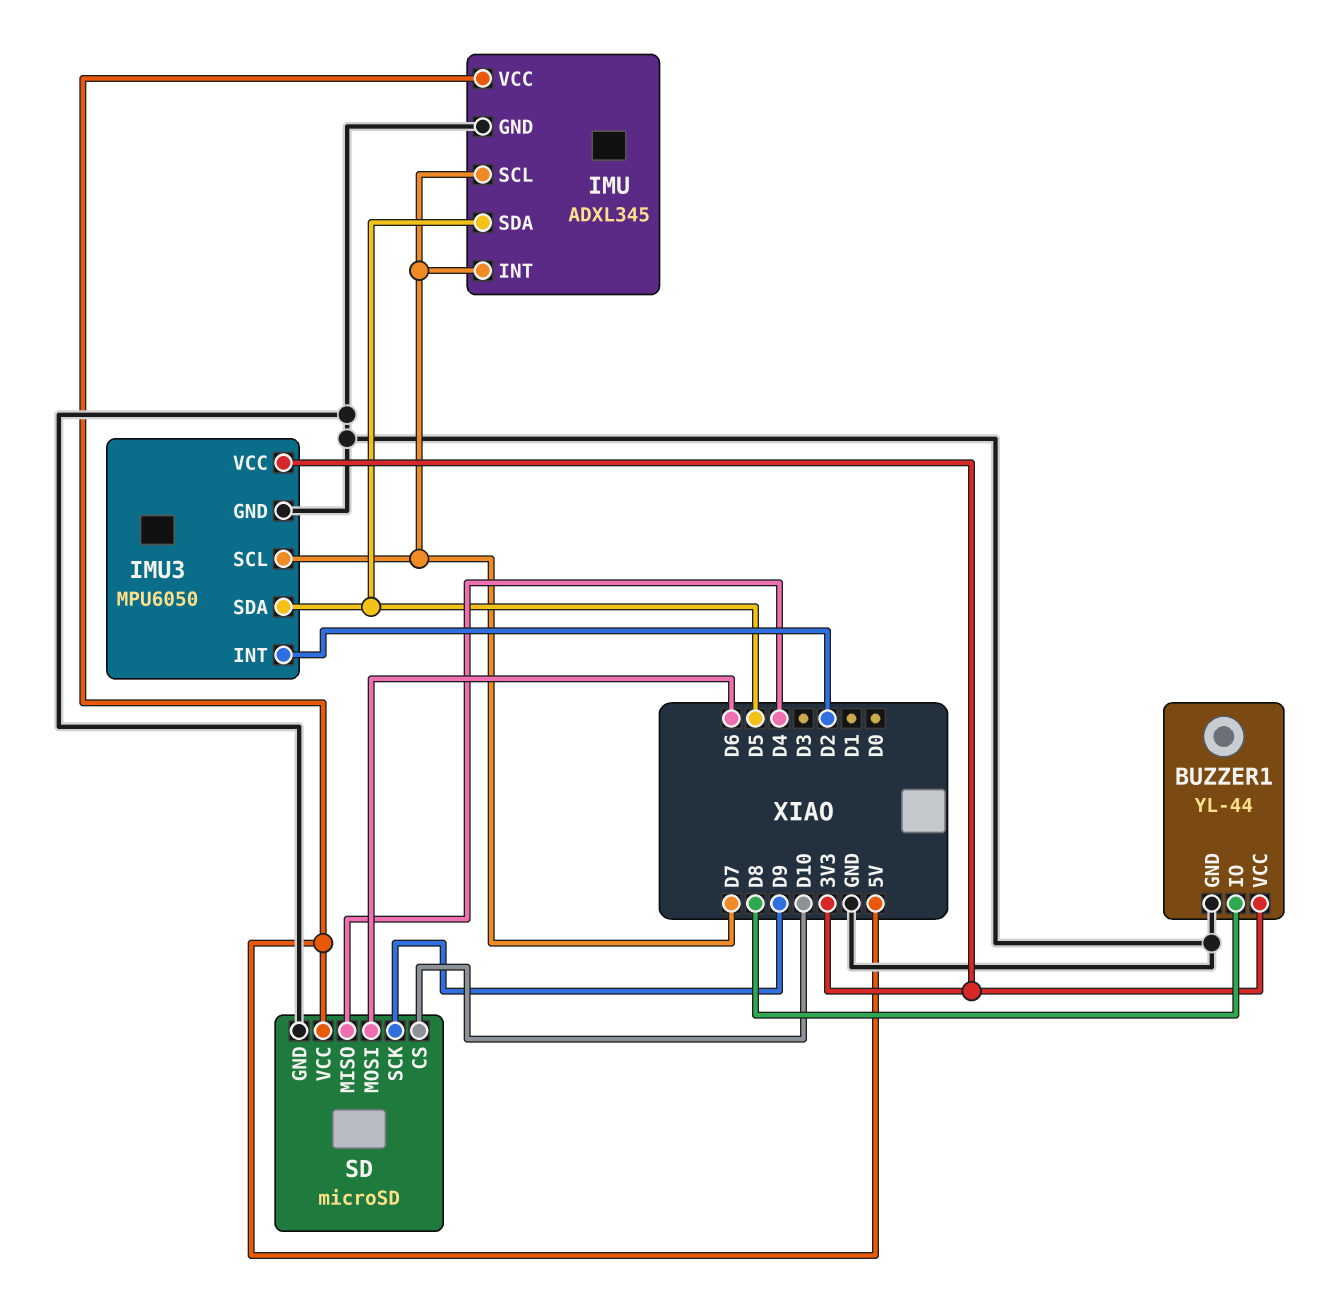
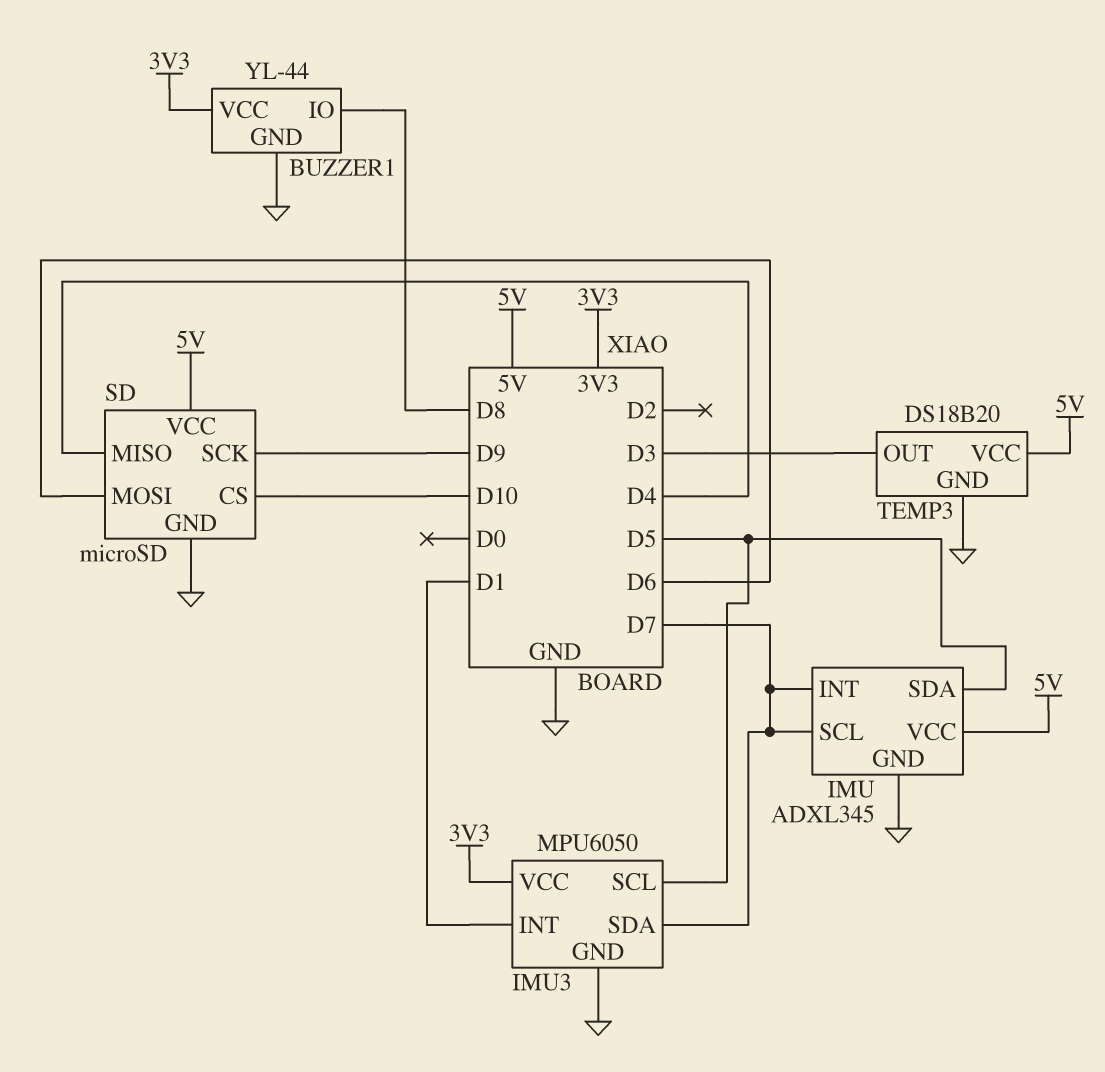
IMU3 pin INT: D2 -> D1
IMU3 pin SCL: D7 -> D5
IMU3 pin SDA: D5 -> D7
TEMP3: none -> DS18B20
TEMP3 pin GND: none -> GND
TEMP3 pin OUT: none -> D3
TEMP3 pin VCC: none -> 5V

